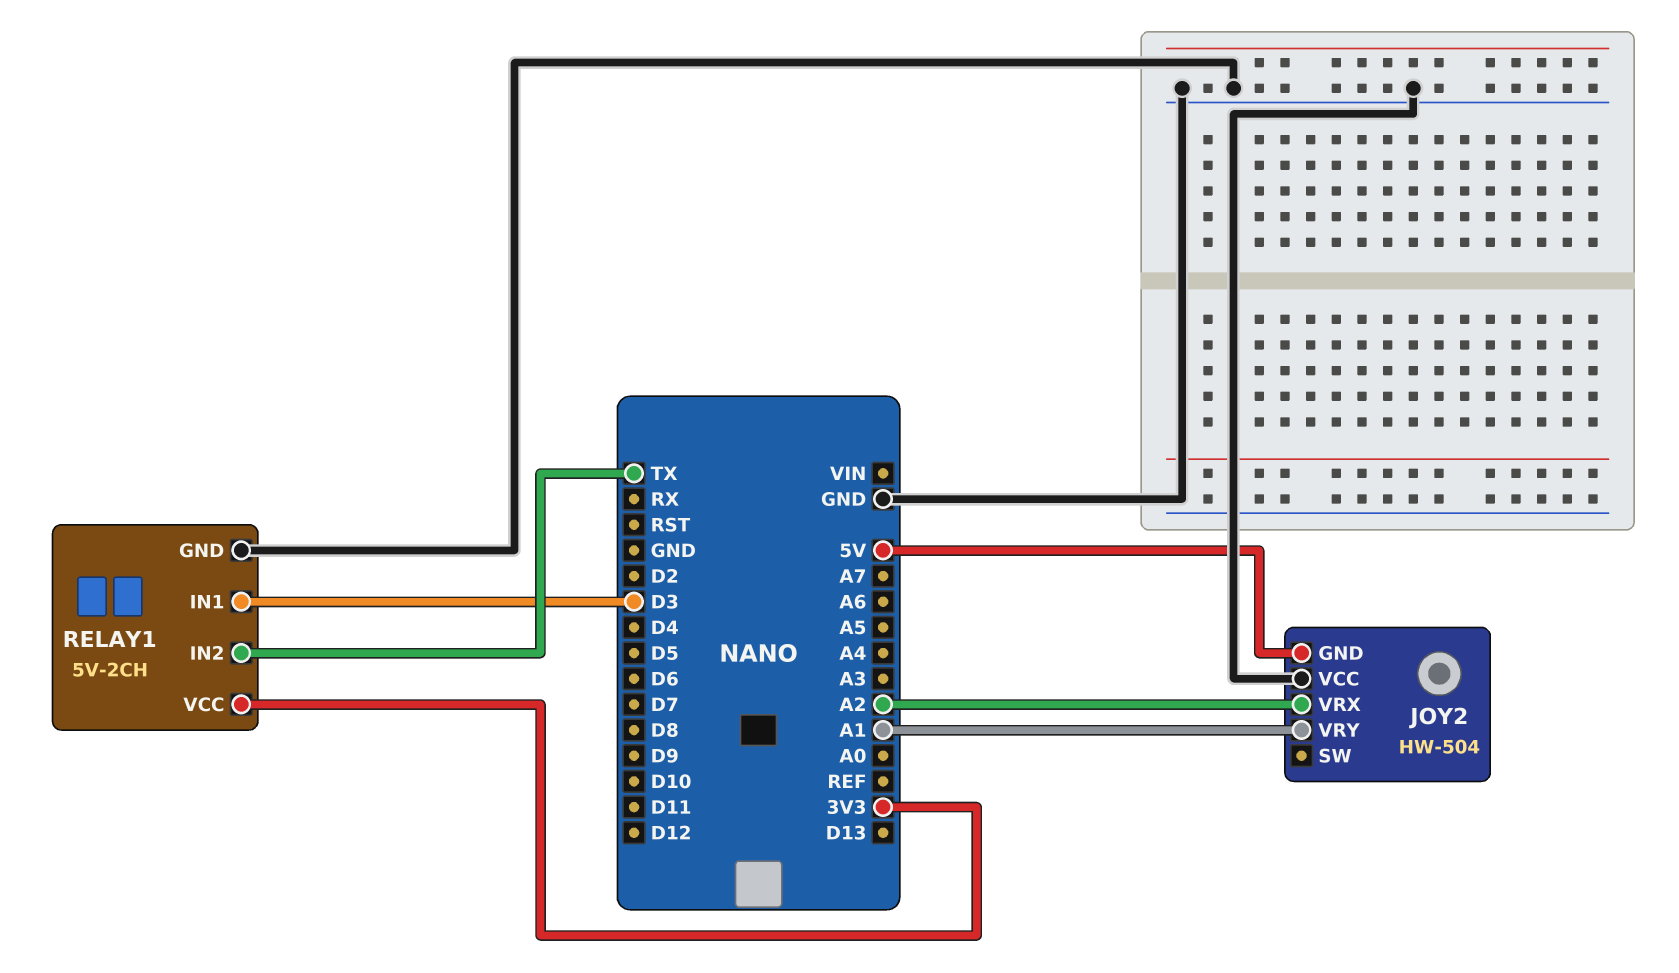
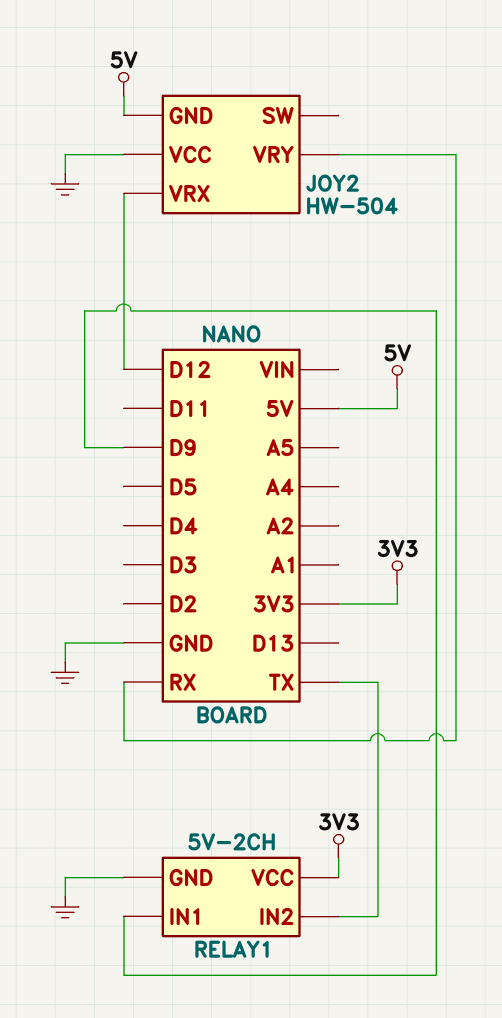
JOY2 pin VRX: A2 -> D12
JOY2 pin VRY: A1 -> RX
RELAY1 pin IN1: D3 -> D9

